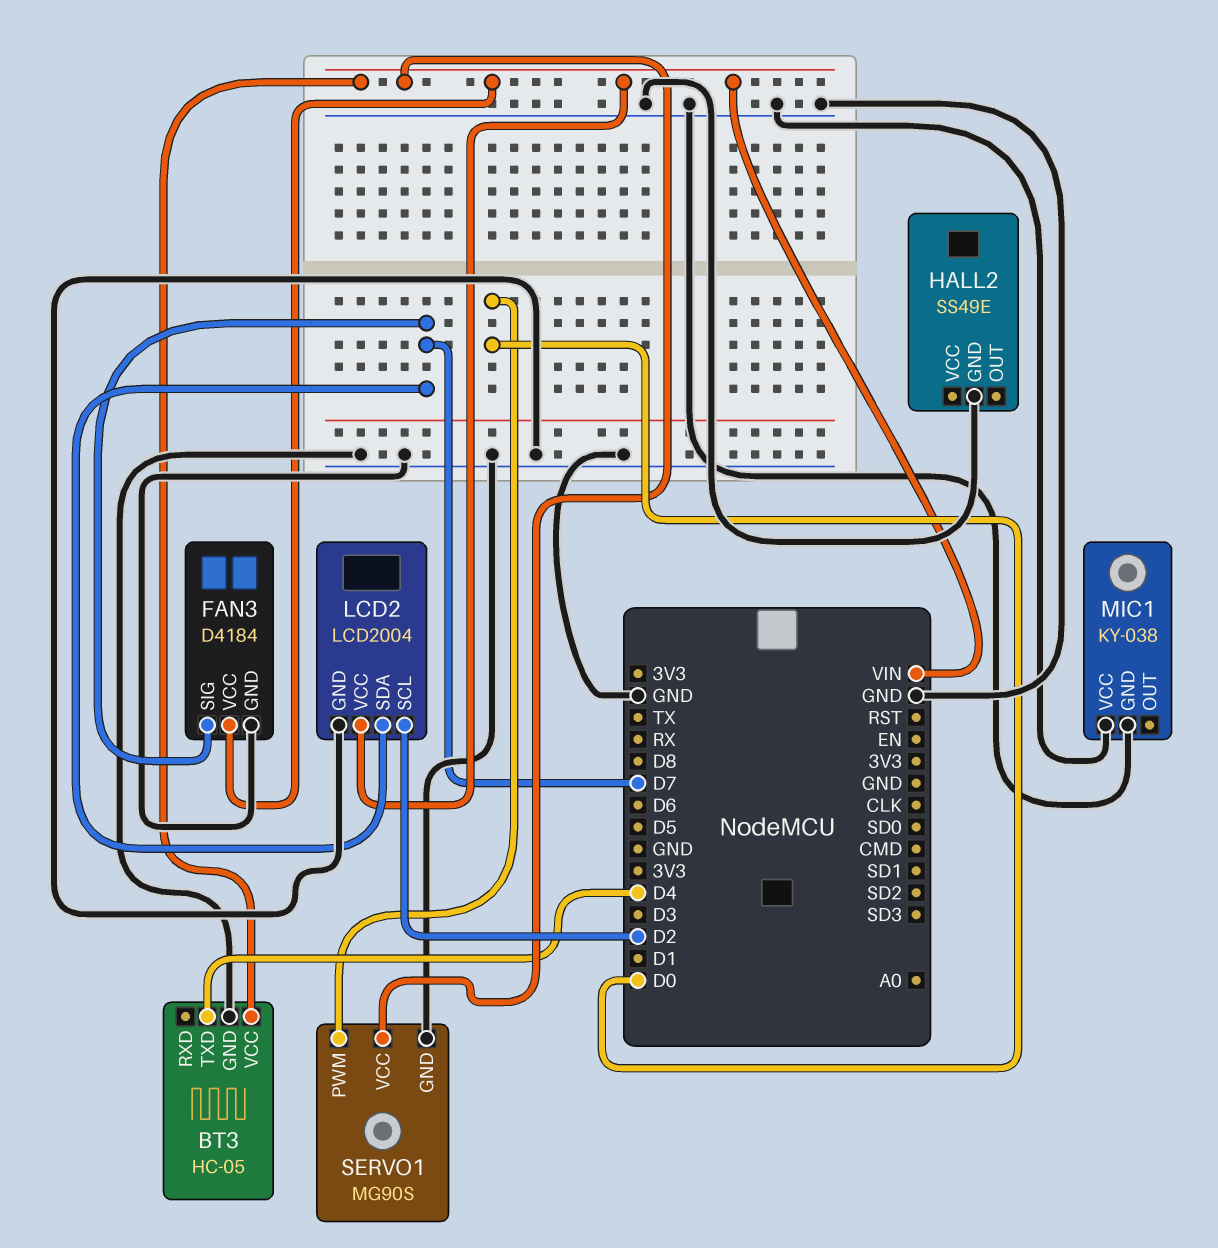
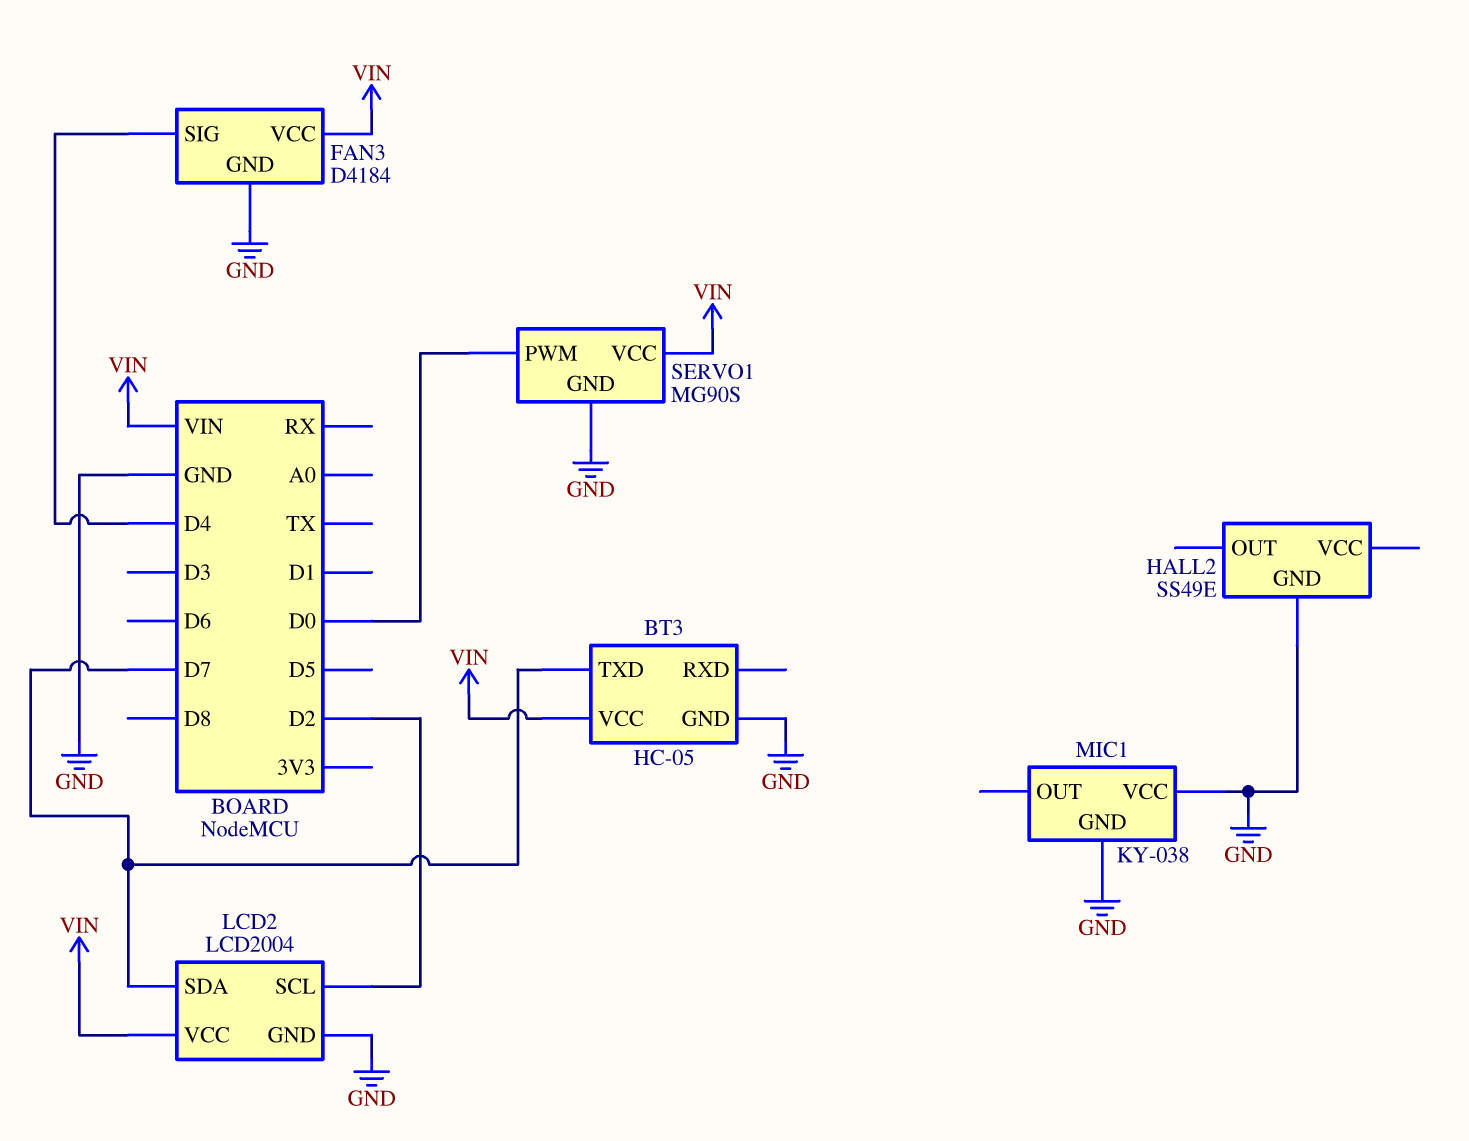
BT3 pin TXD: D4 -> D7
FAN3 pin SIG: D7 -> D4

